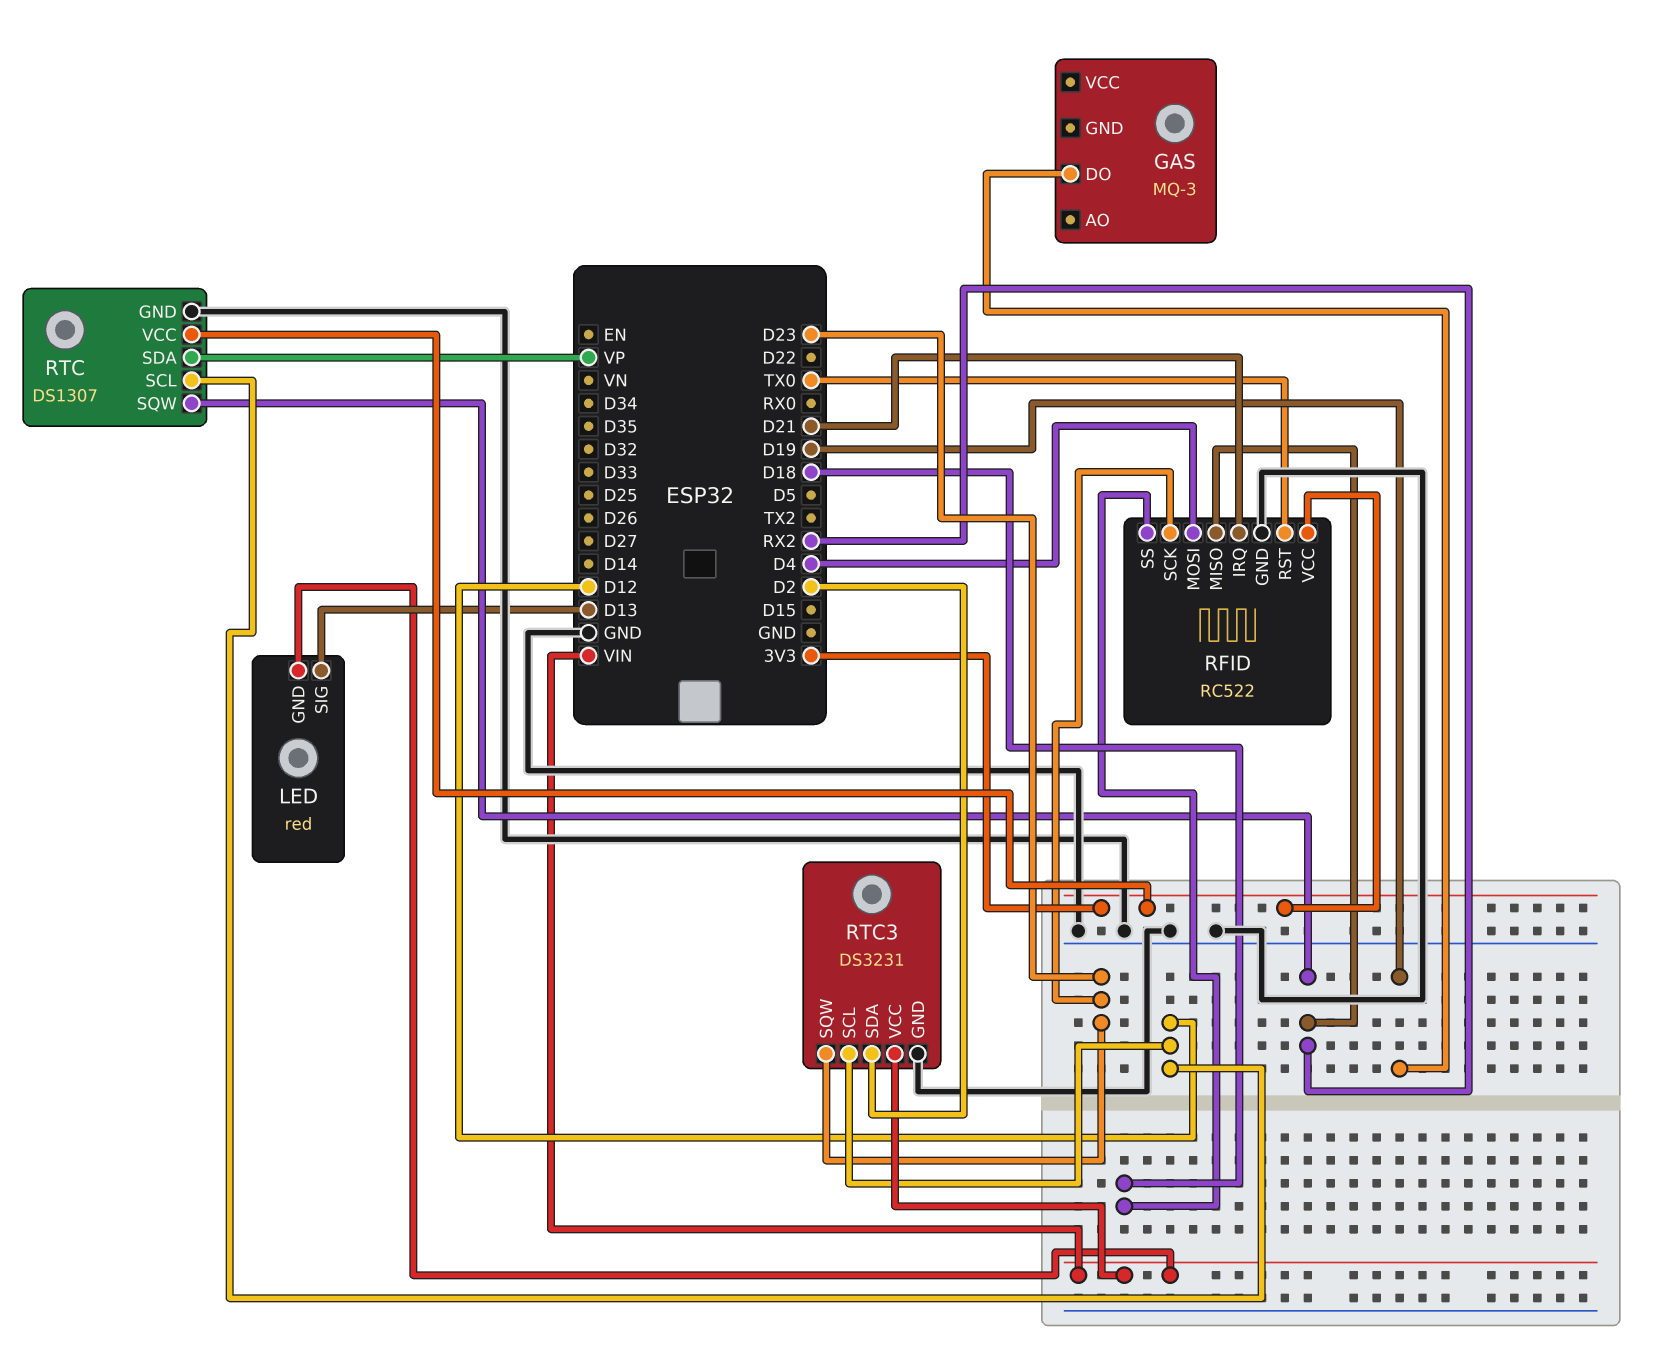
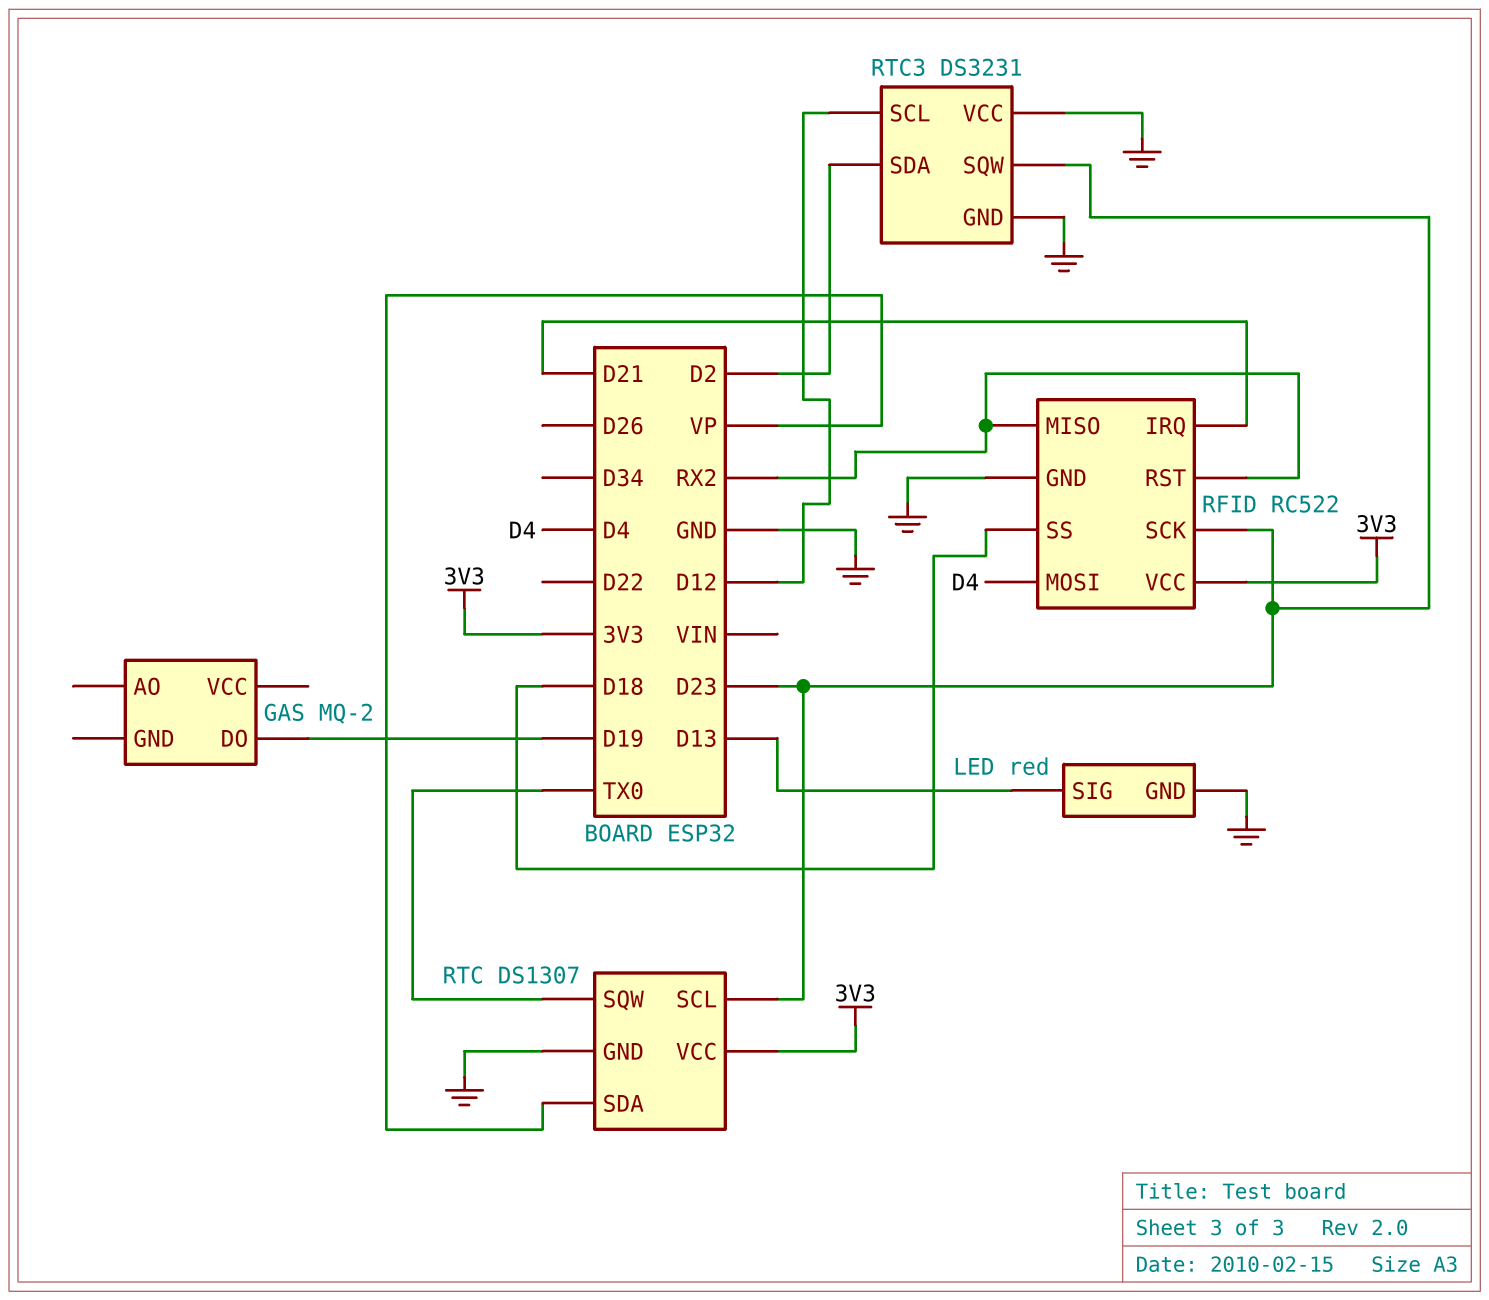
GAS: MQ-3 -> MQ-2
LED pin GND: VIN -> GND
RFID pin RST: TX0 -> RX2
RTC pin SCL: D12 -> D23
RTC pin SQW: RX2 -> TX0
RTC3 pin VCC: VIN -> GND

